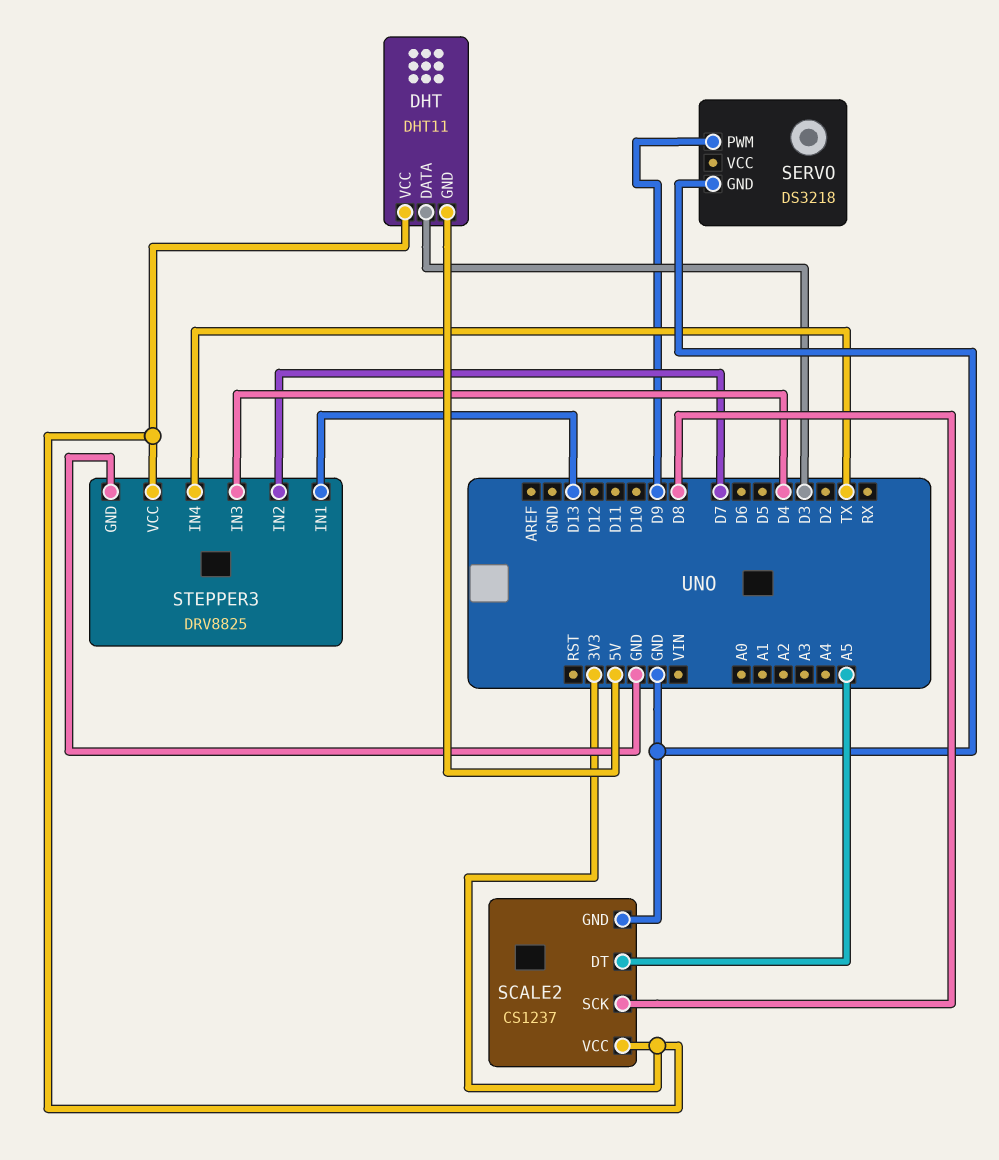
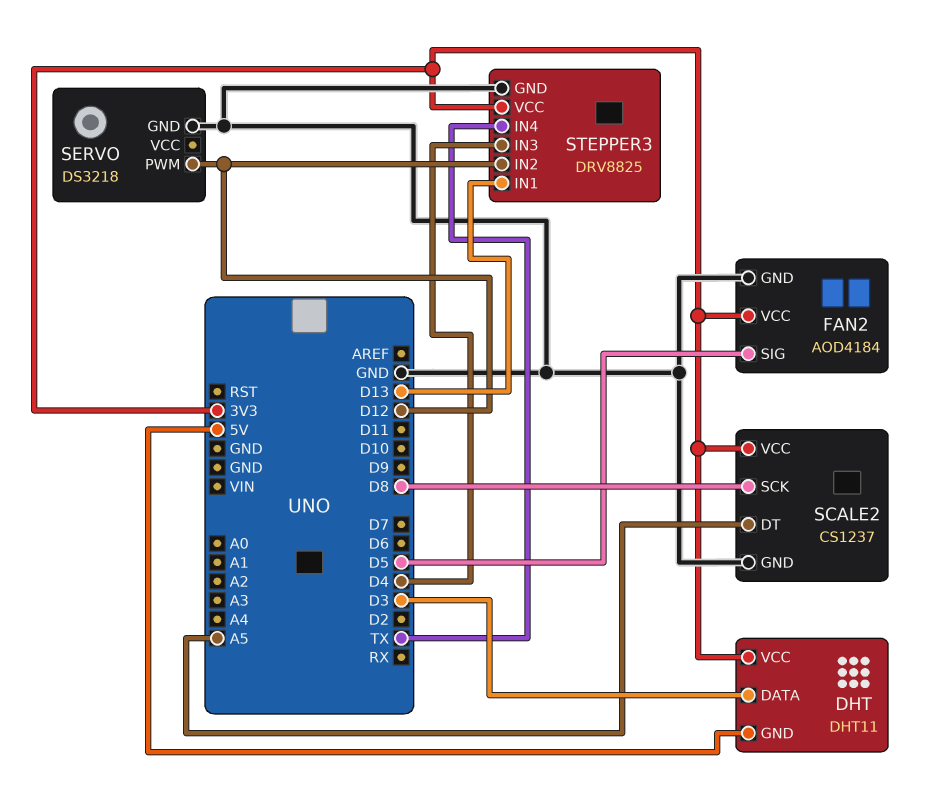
FAN2: none -> AOD4184
FAN2 pin GND: none -> GND
FAN2 pin SIG: none -> D5
FAN2 pin VCC: none -> 3V3
SERVO pin PWM: D9 -> D12
STEPPER3 pin IN2: D7 -> D12

